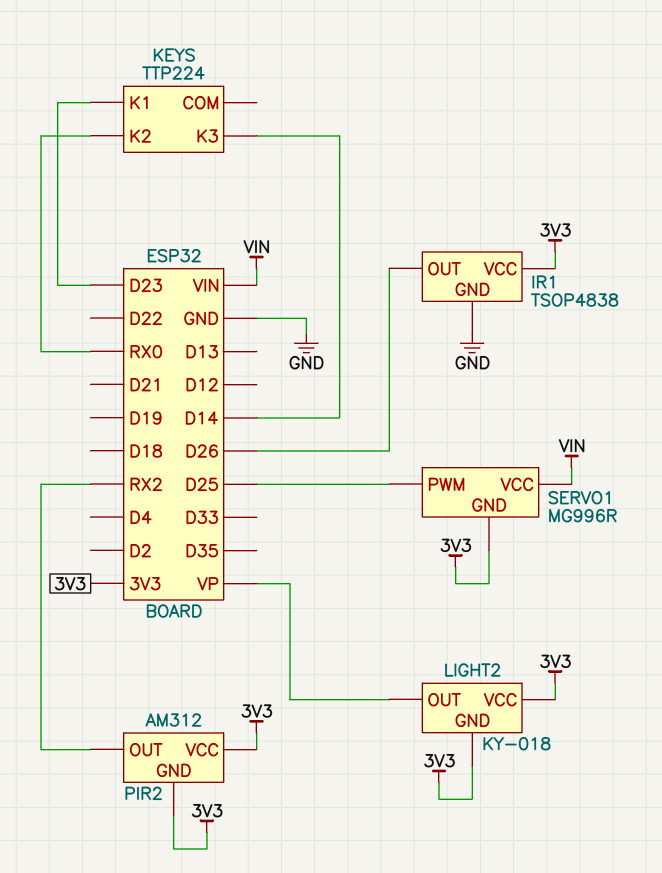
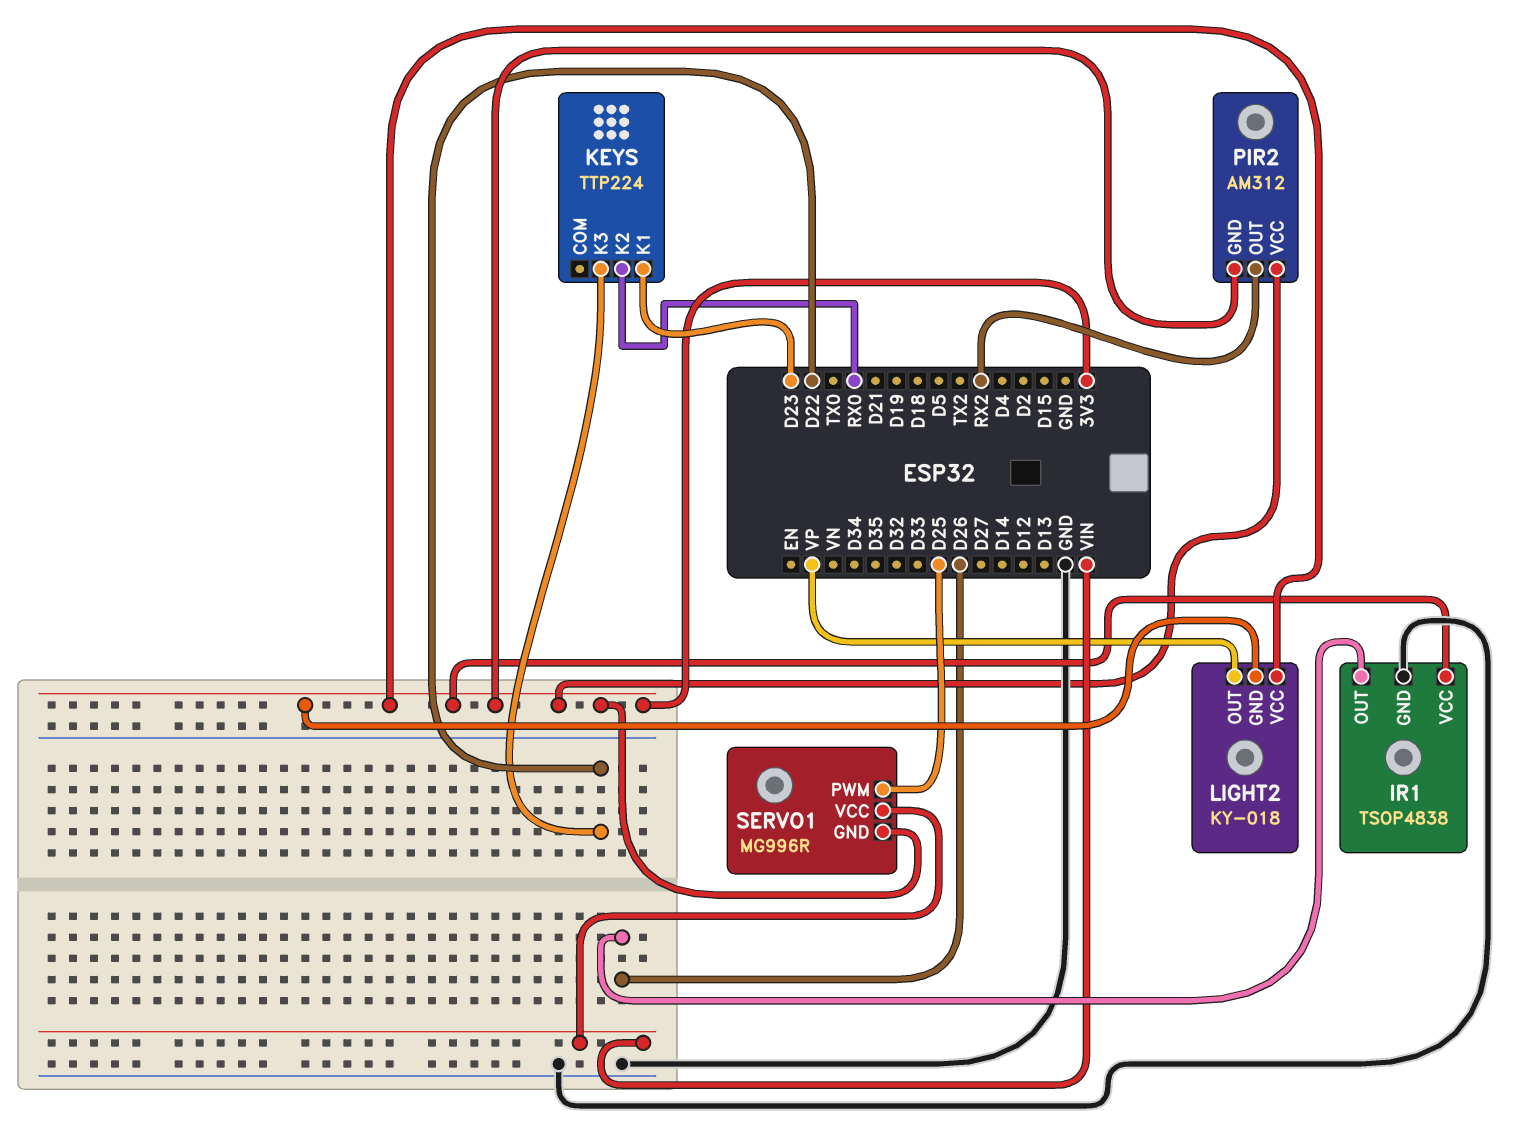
KEYS pin K3: D14 -> D22

